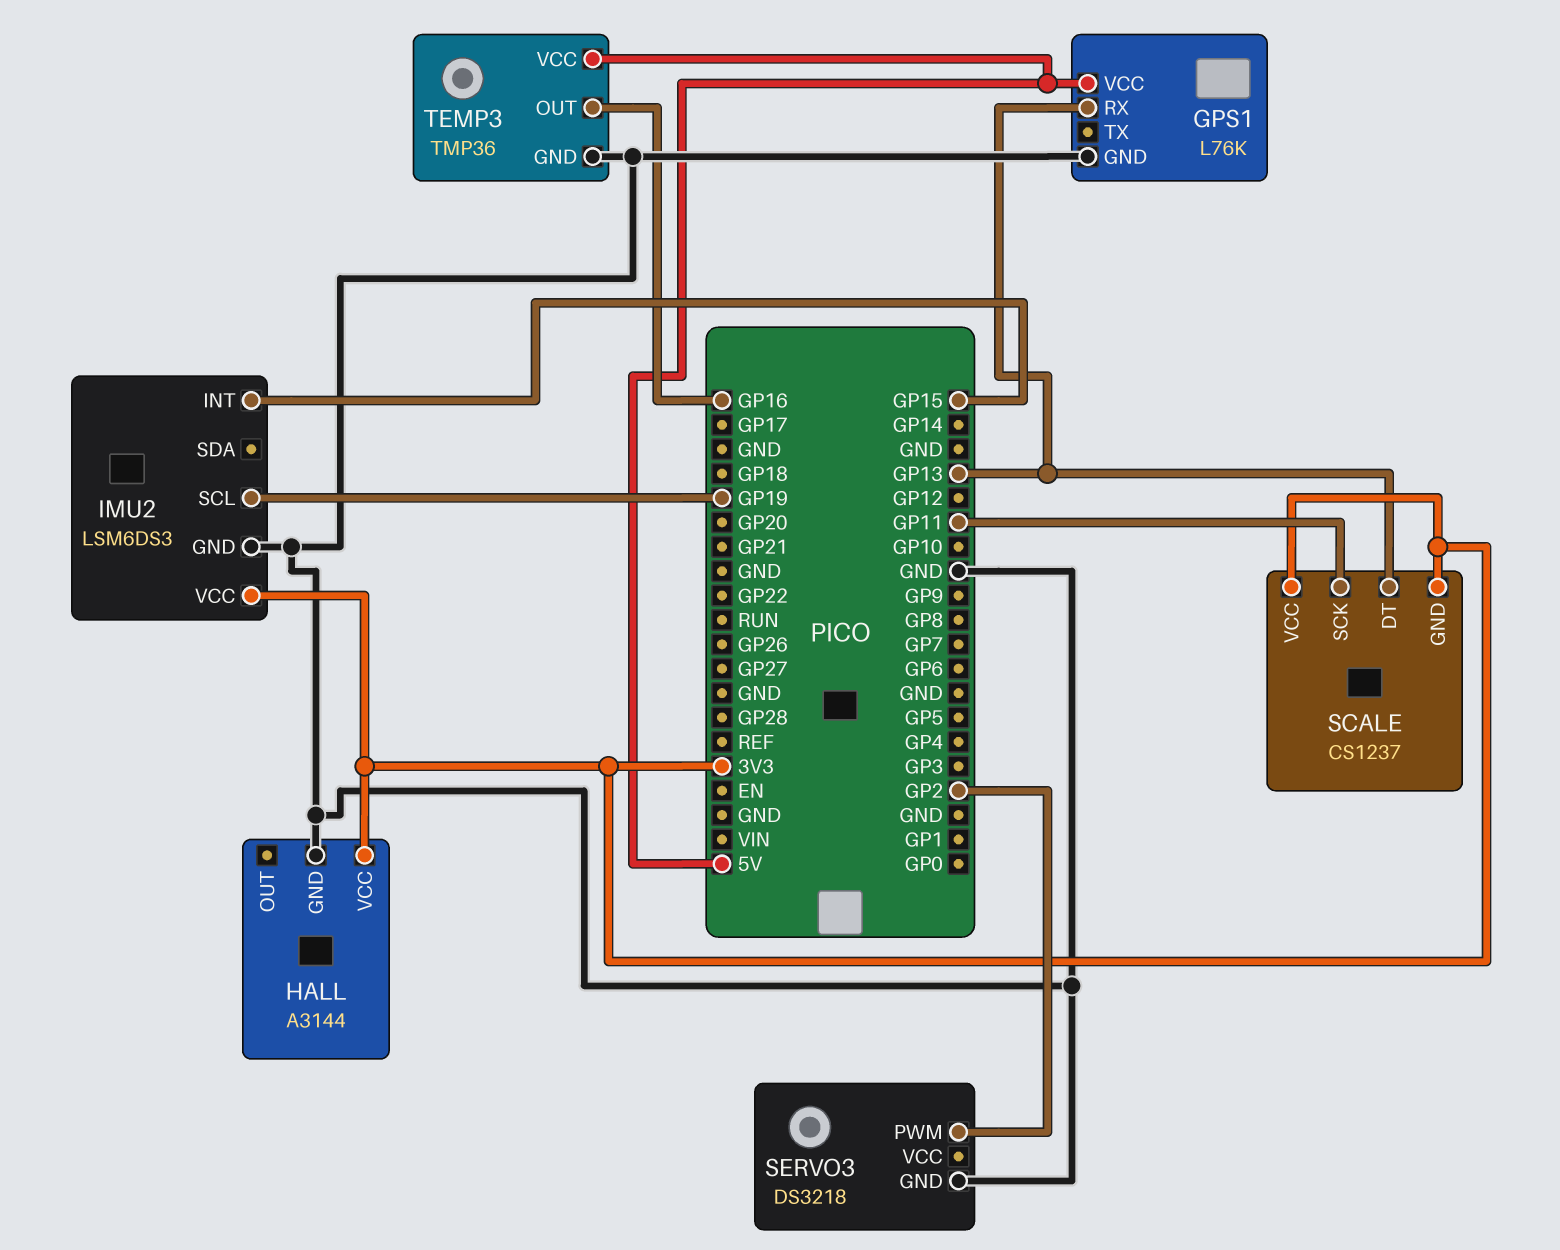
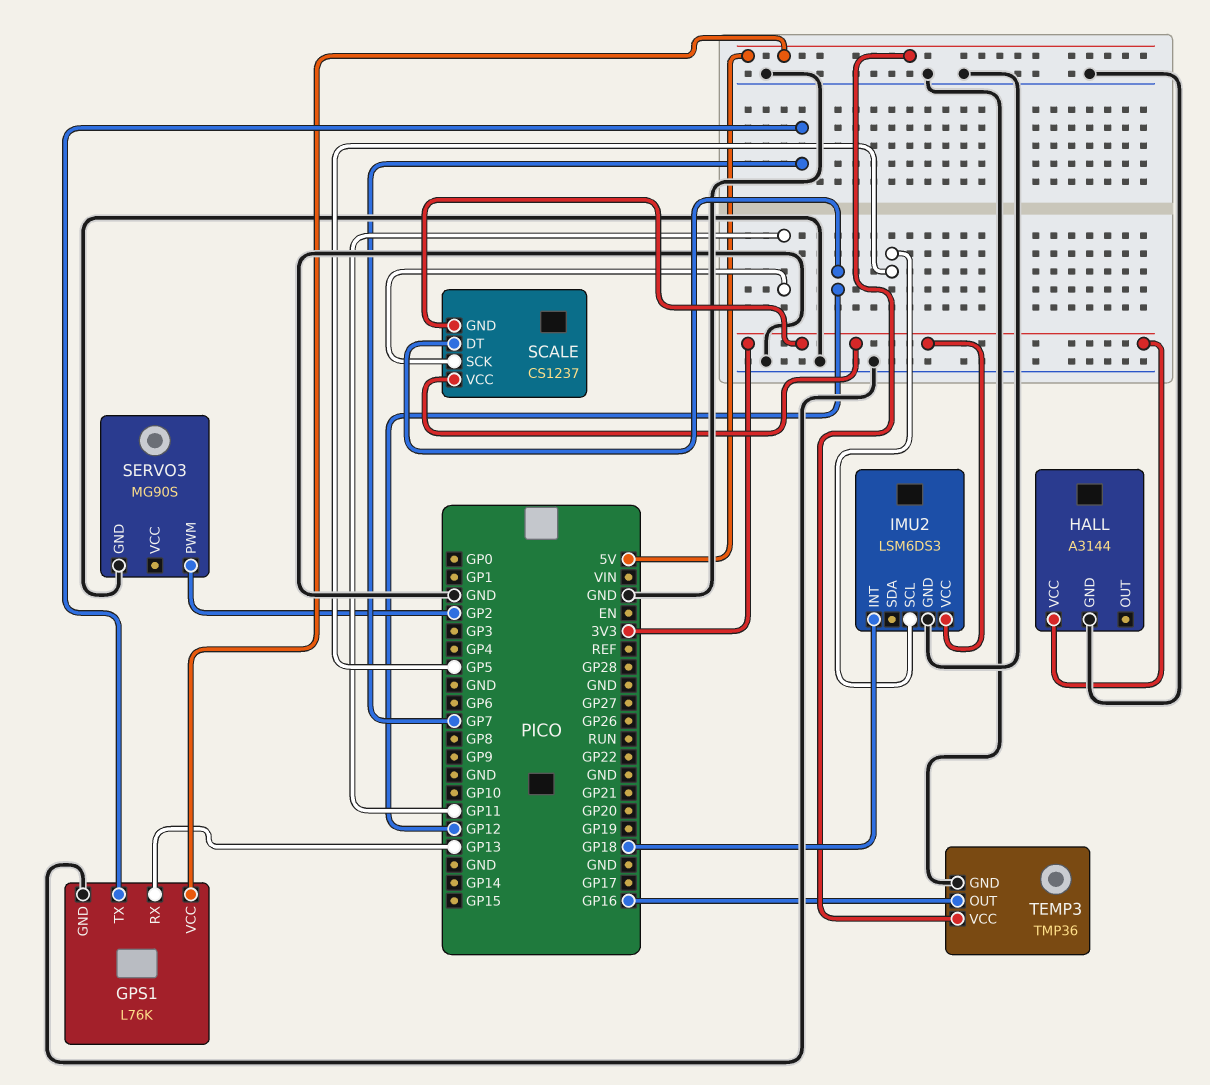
GPS1 pin TX: none -> GP7
IMU2 pin INT: GP15 -> GP18
IMU2 pin SCL: GP19 -> GP5
SCALE pin DT: GP13 -> GP12
SERVO3: DS3218 -> MG90S

